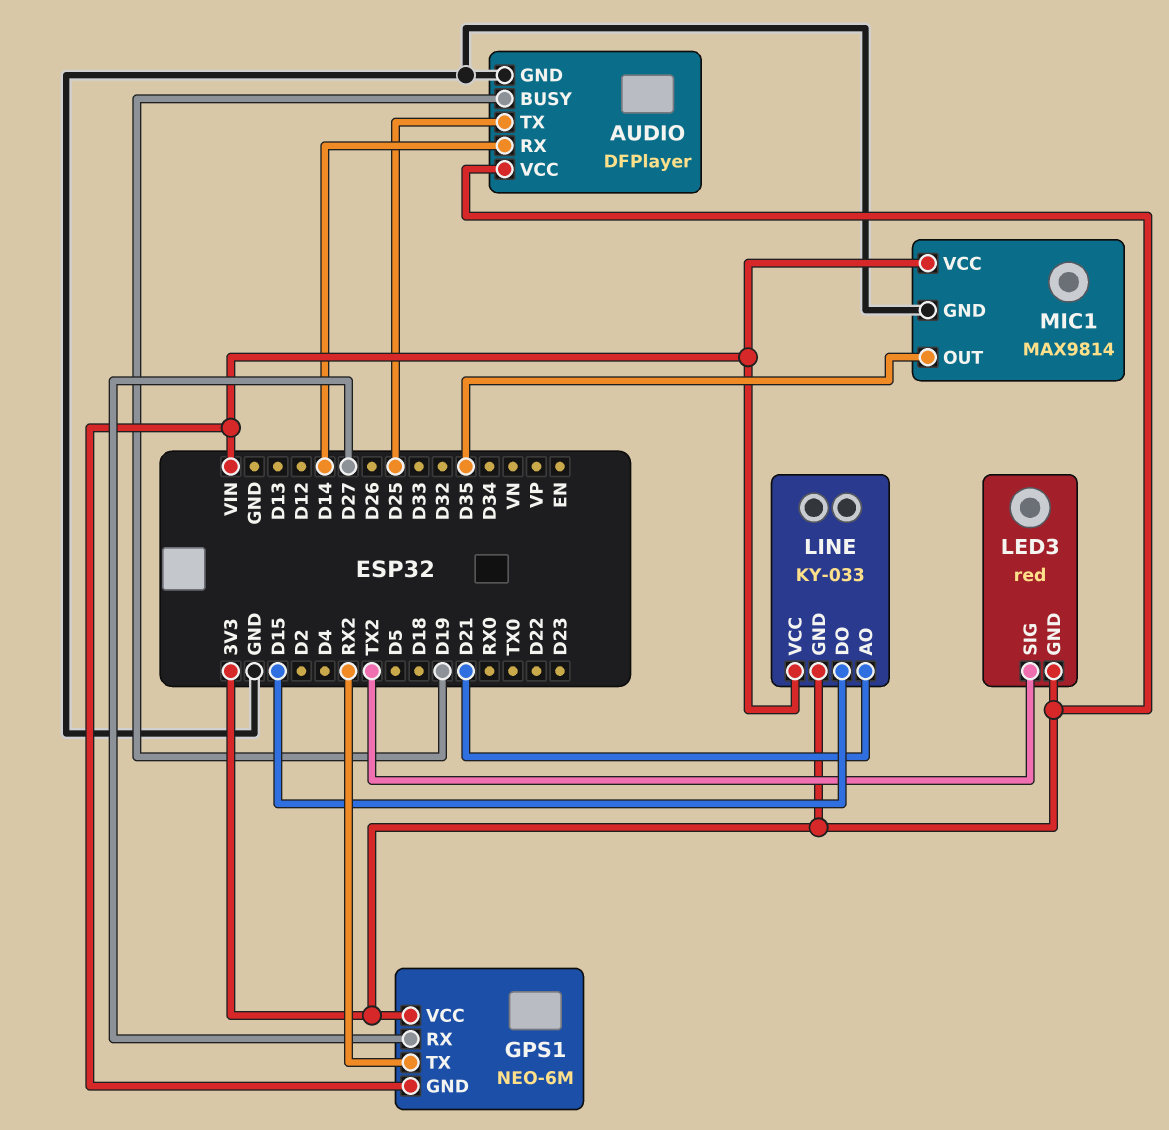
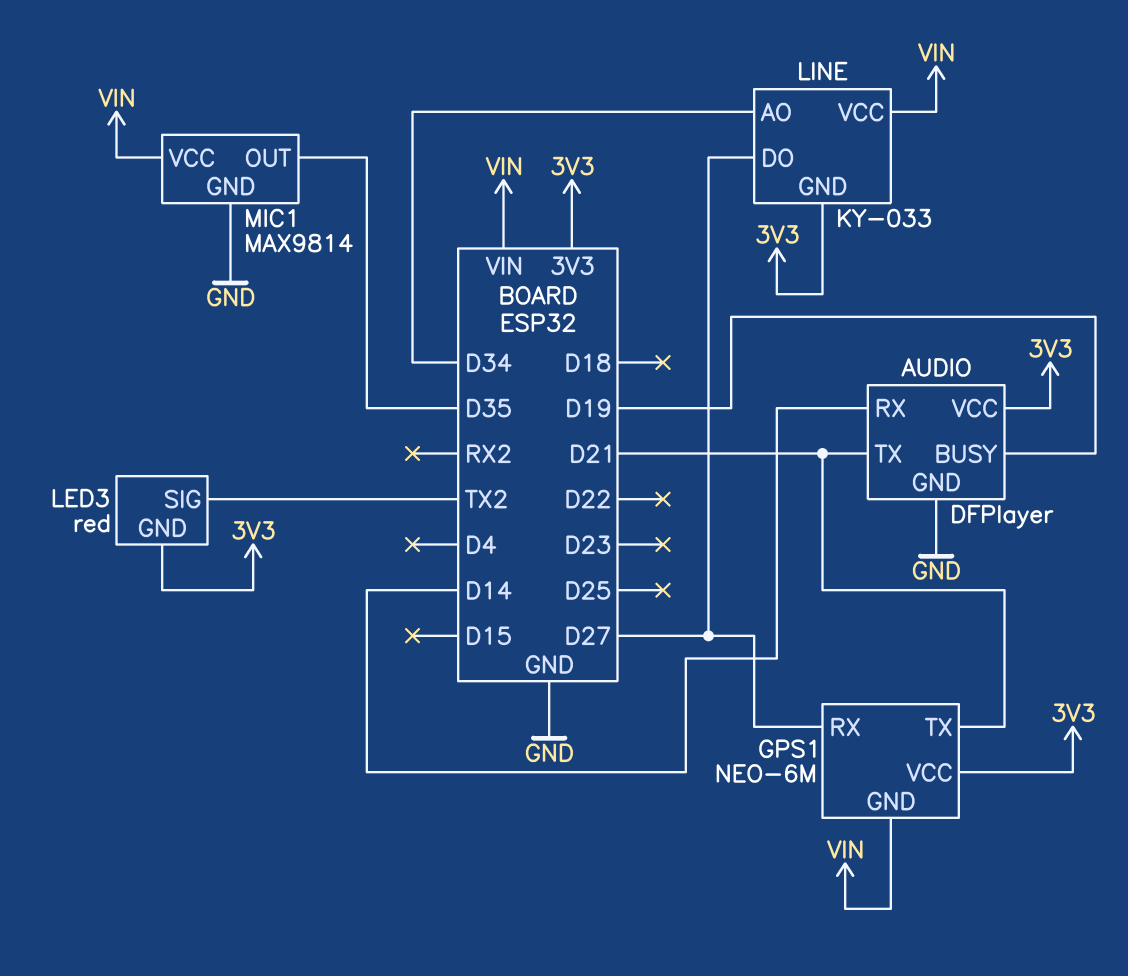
AUDIO pin TX: D25 -> D21
GPS1 pin TX: RX2 -> D21
LINE pin AO: D21 -> D34
LINE pin DO: D15 -> D27

